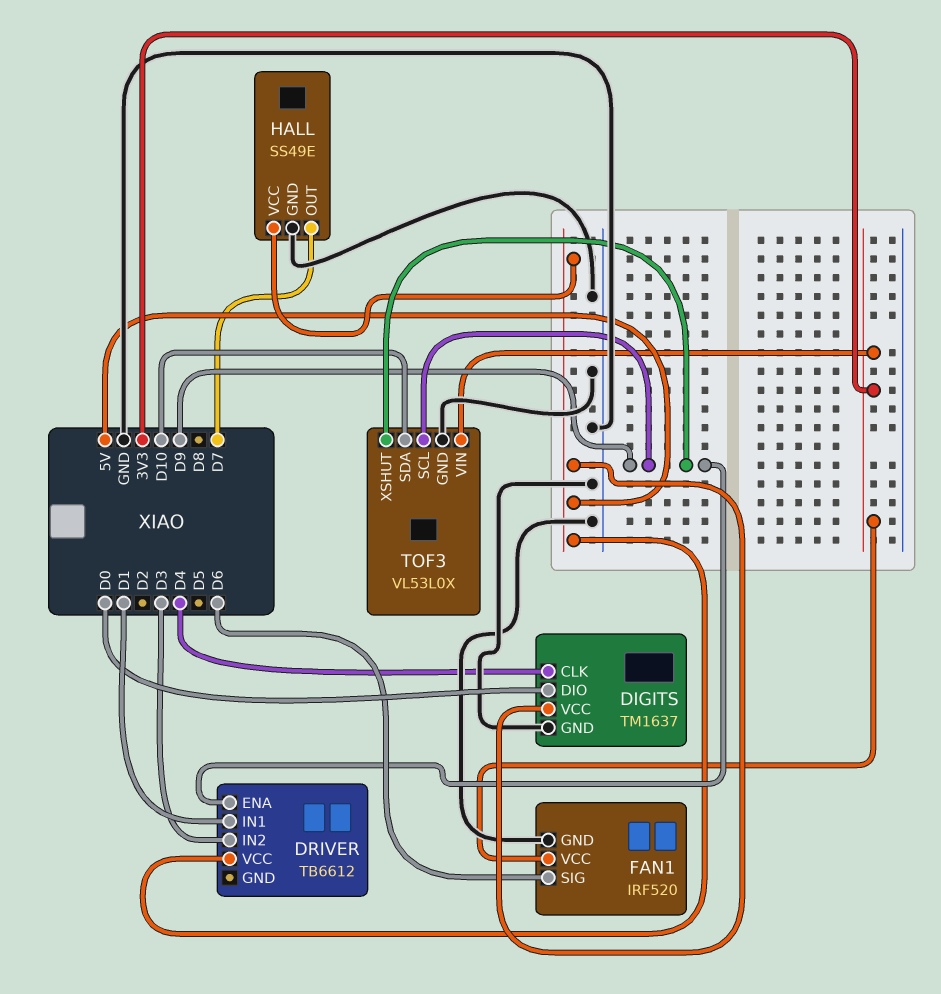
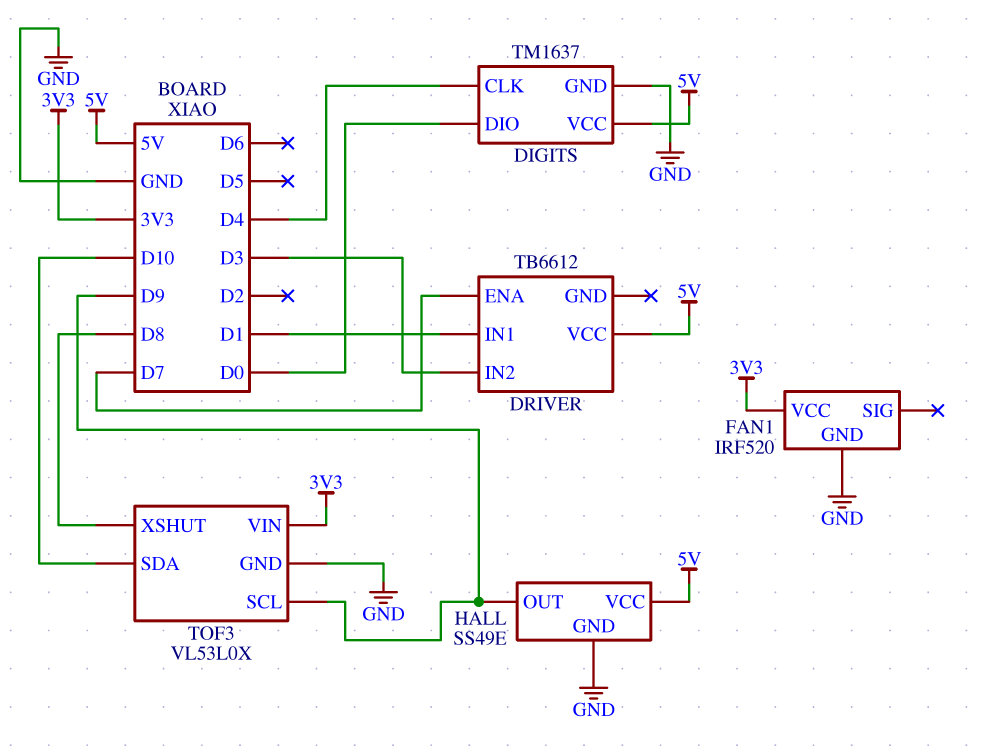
DRIVER pin ENA: D9 -> D7
FAN1 pin SIG: D6 -> none
HALL pin OUT: D7 -> D9
TOF3 pin XSHUT: D9 -> D8

